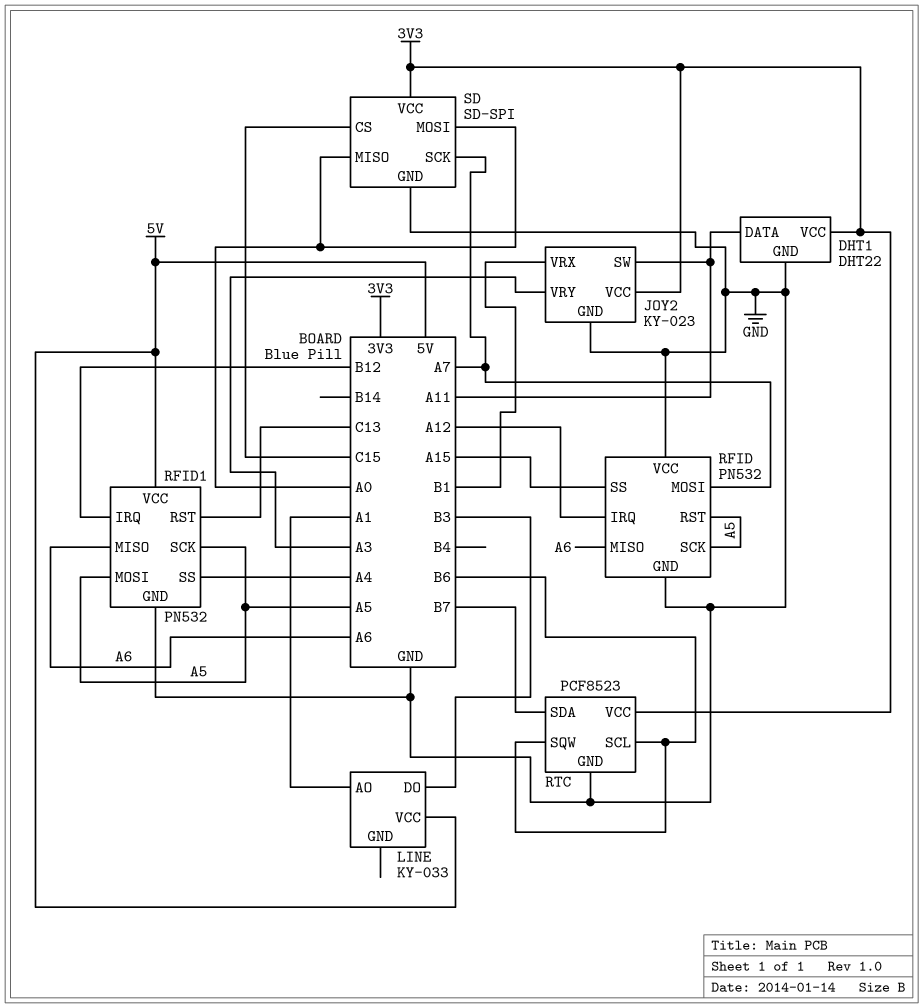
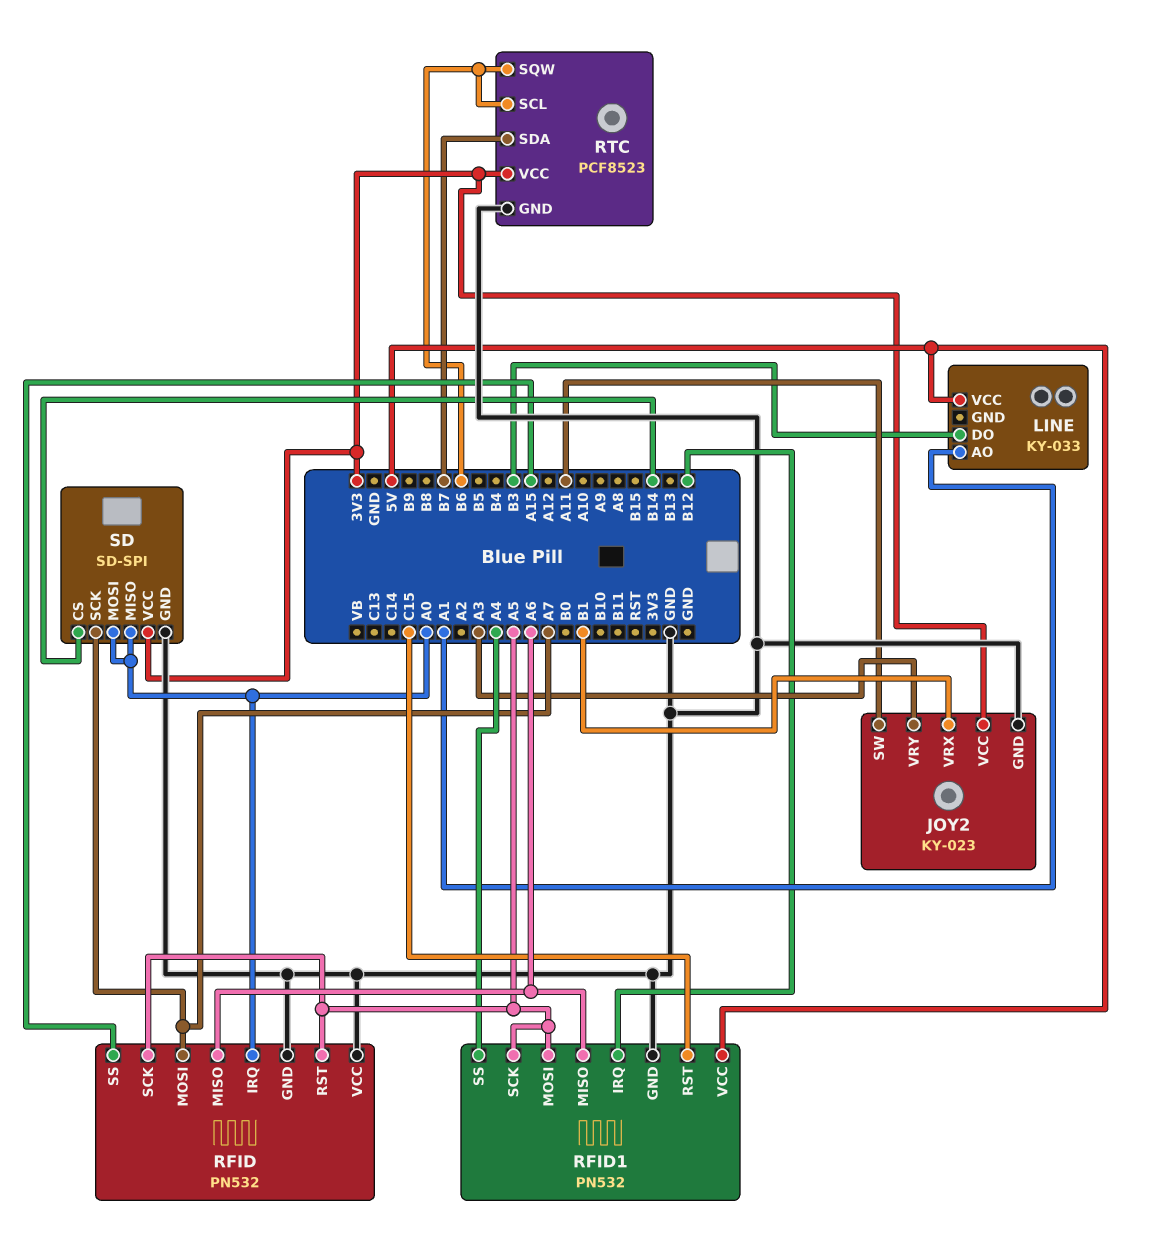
DHT1: DHT22 -> none
DHT1 pin DATA: A11 -> none
DHT1 pin GND: GND -> none
DHT1 pin VCC: 3V3 -> none
RFID pin IRQ: A12 -> A0
RFID1 pin RST: C13 -> C15
SD pin CS: C15 -> B14

